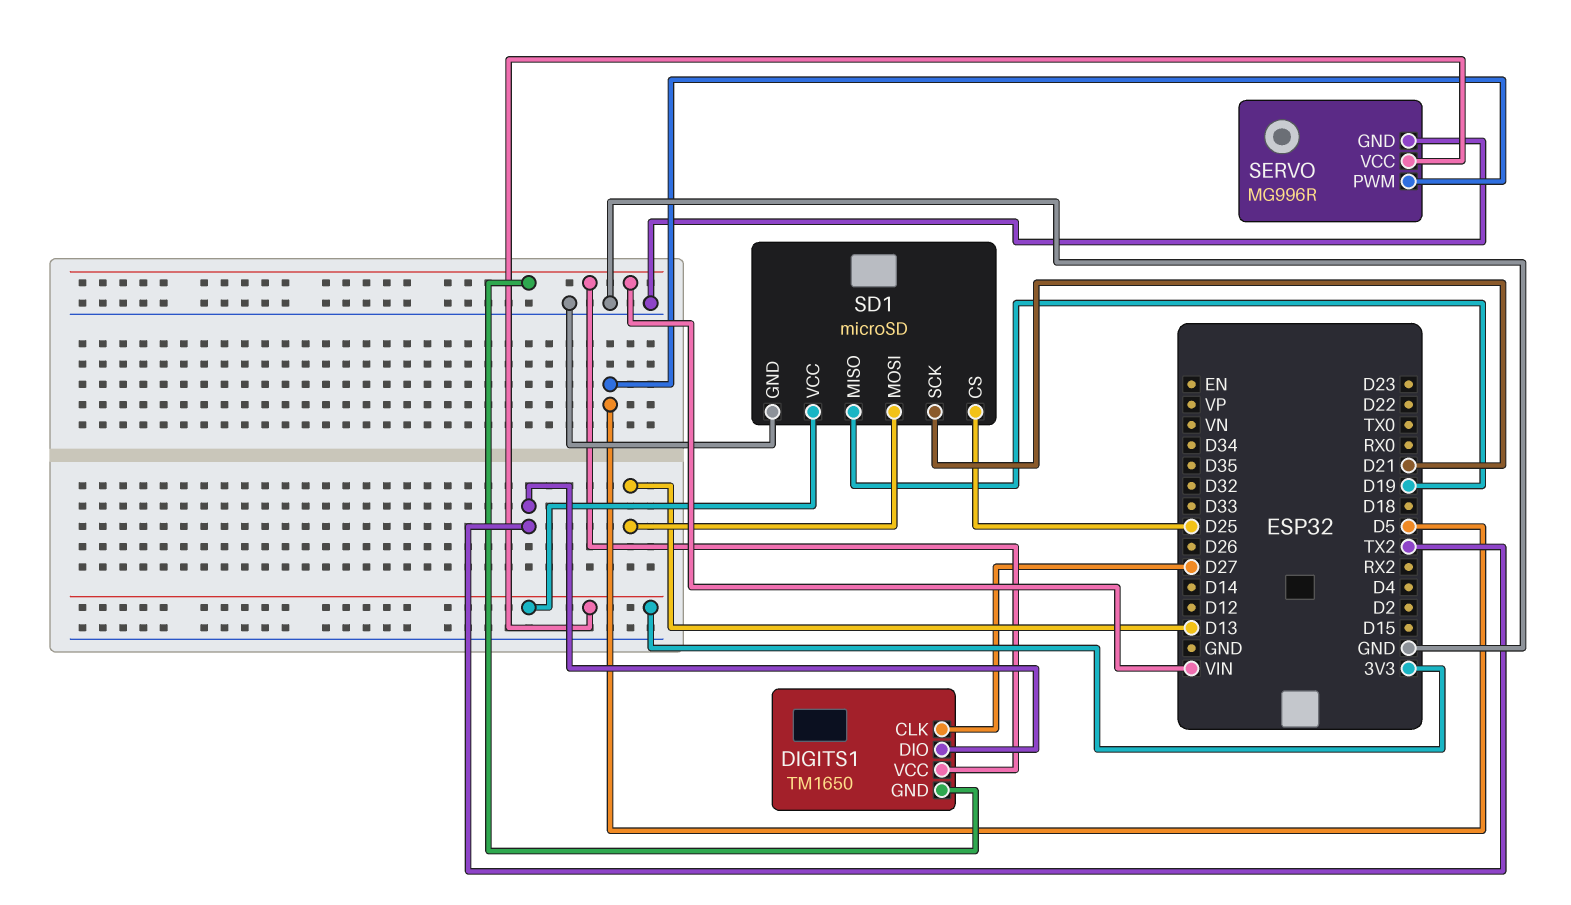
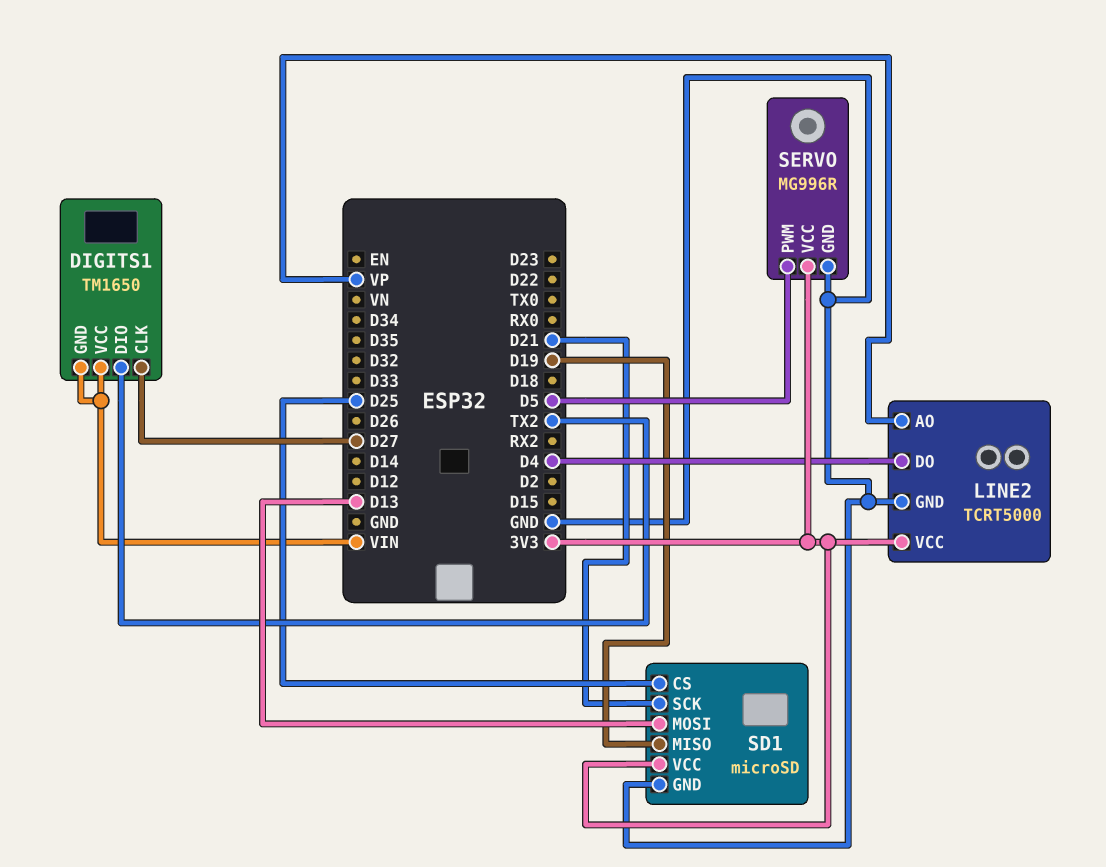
LINE2: none -> TCRT5000
LINE2 pin AO: none -> VP
LINE2 pin DO: none -> D4
LINE2 pin GND: none -> GND
LINE2 pin VCC: none -> 3V3

